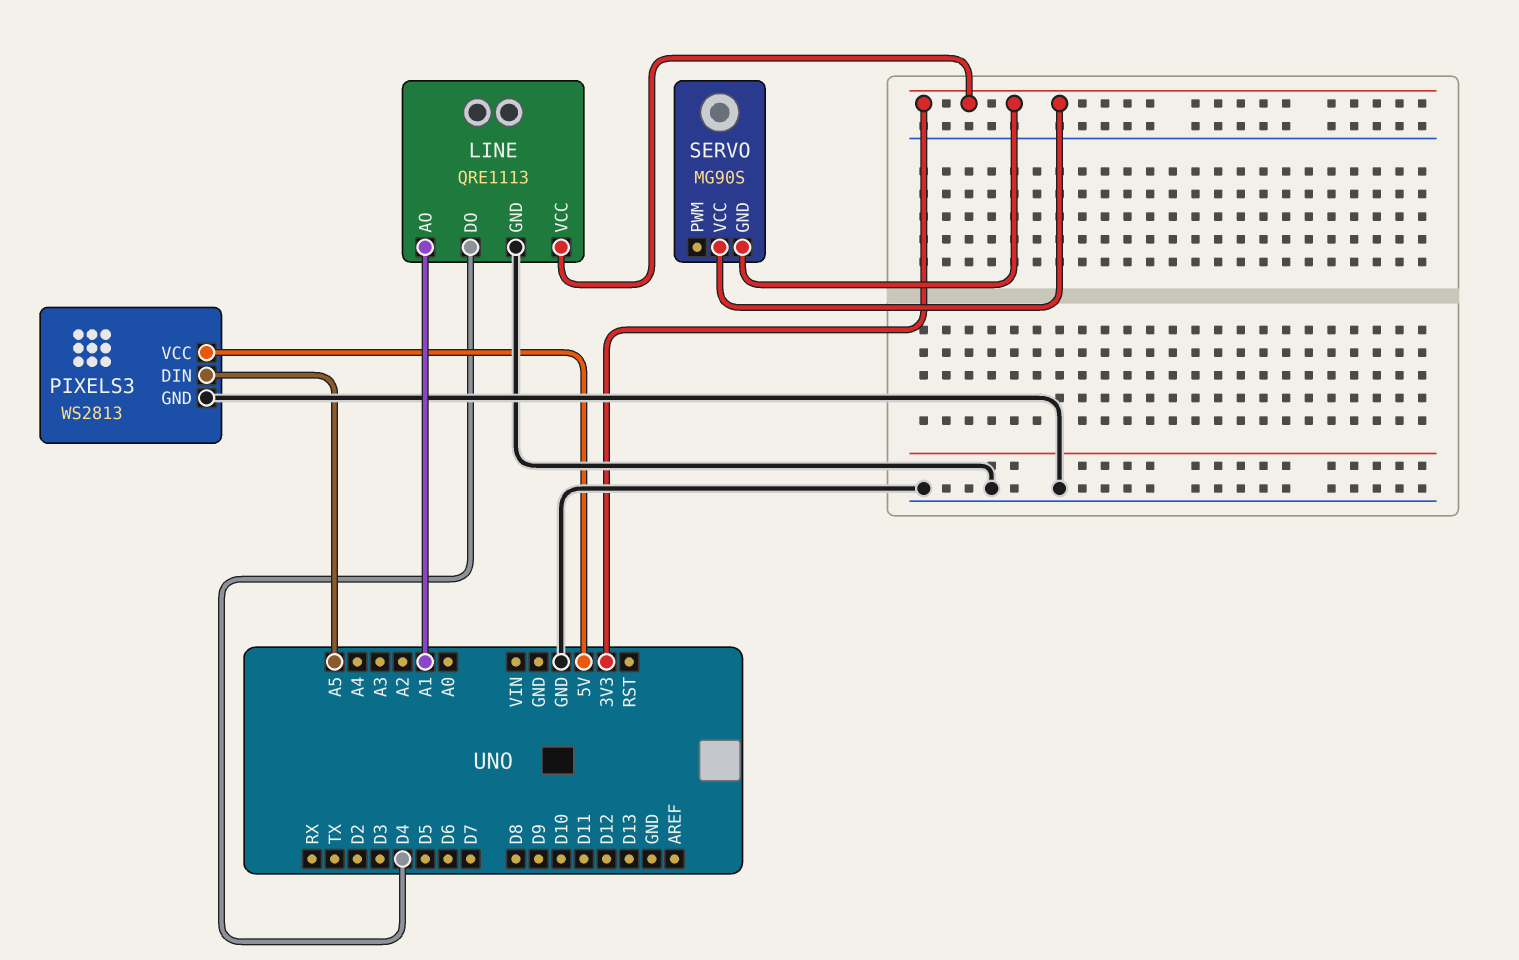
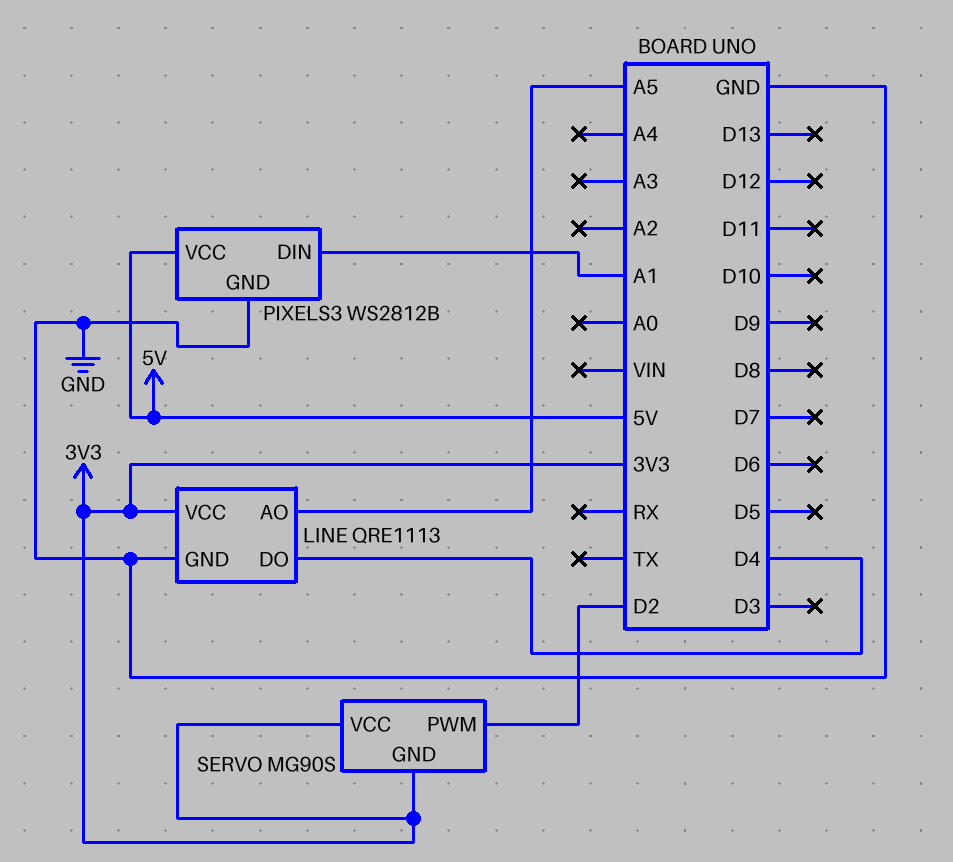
LINE pin AO: A1 -> A5
PIXELS3: WS2813 -> WS2812B
PIXELS3 pin DIN: A5 -> A1
SERVO pin PWM: none -> D2

